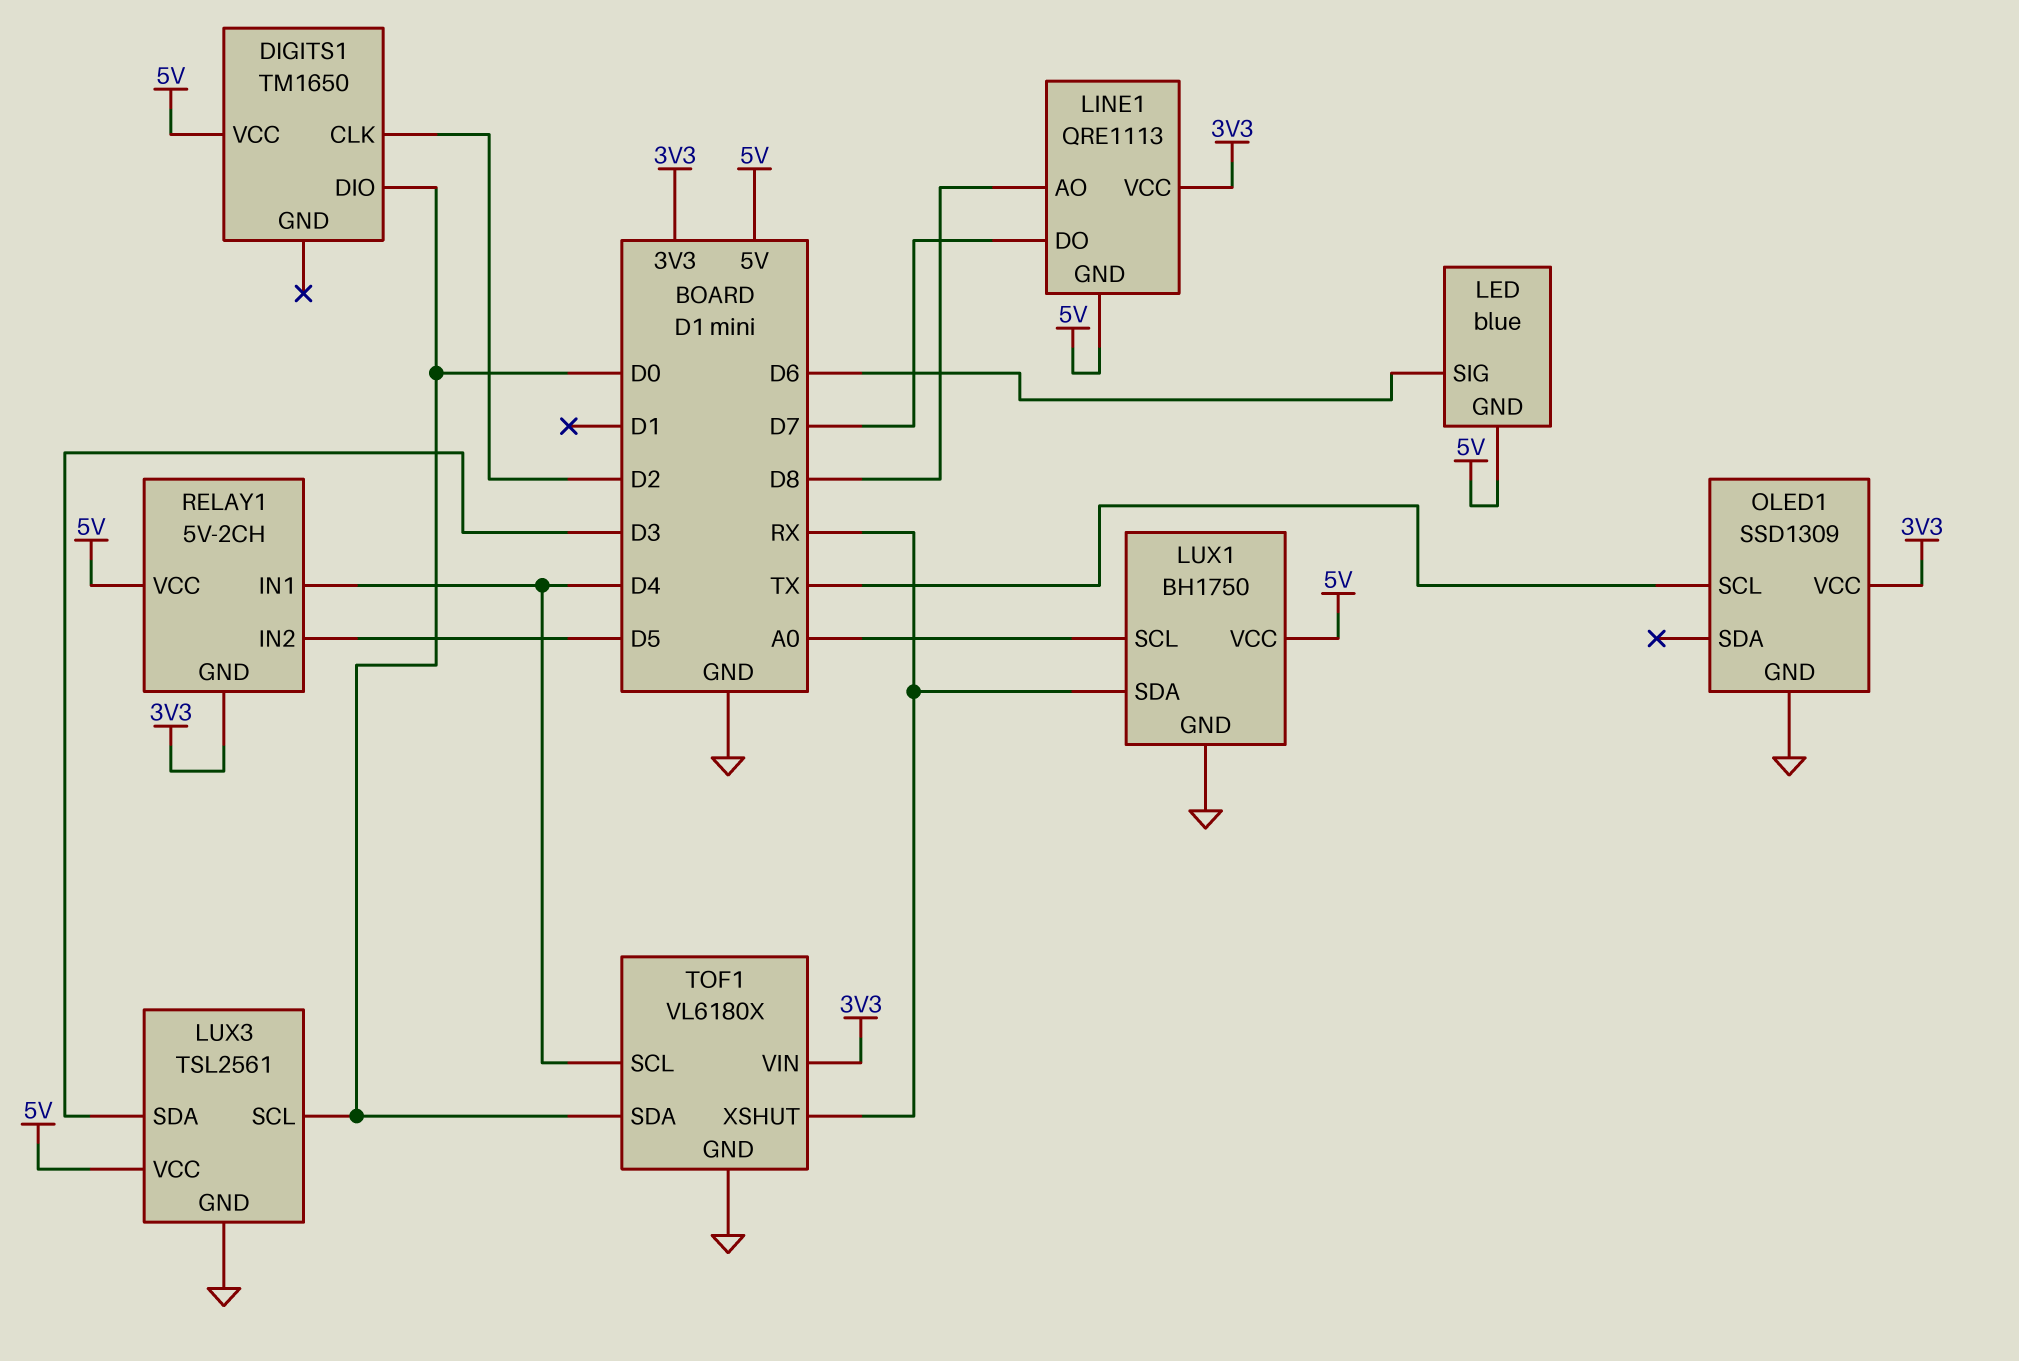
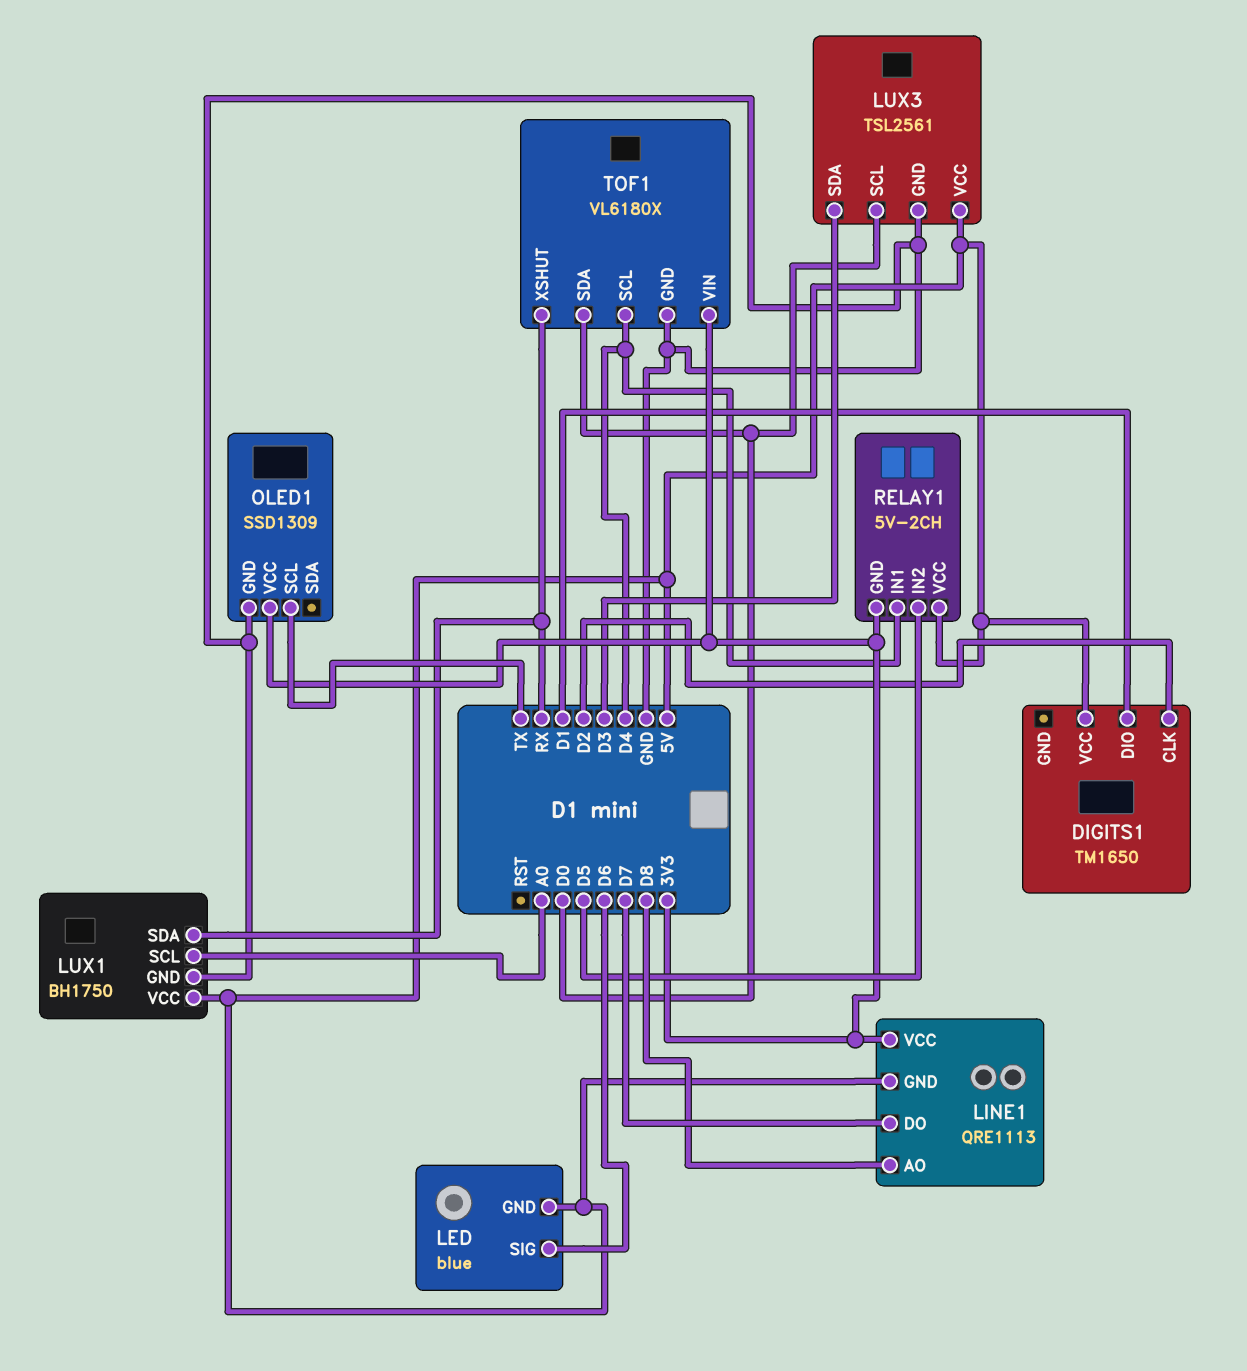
DIGITS1 pin DIO: D0 -> D1

